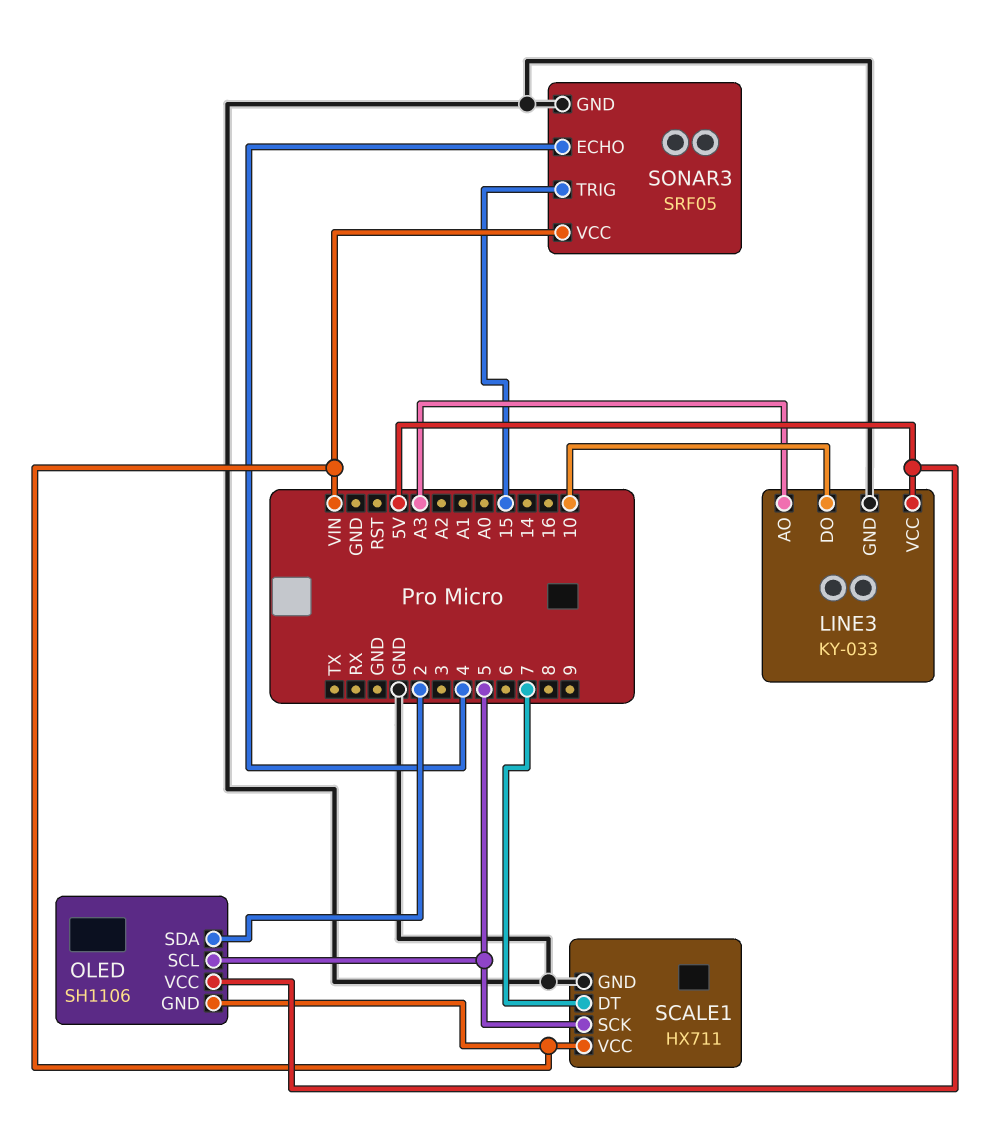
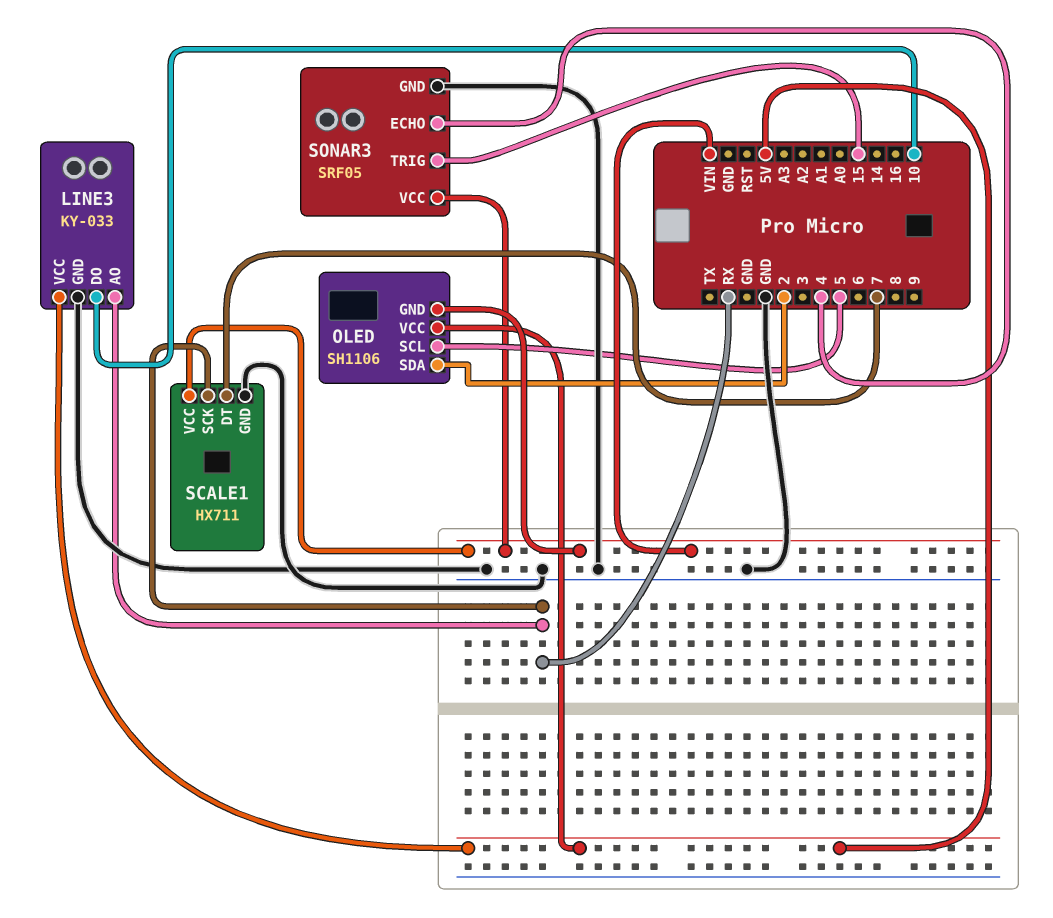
LINE3 pin AO: A3 -> RX
SCALE1 pin SCK: 5 -> RX

